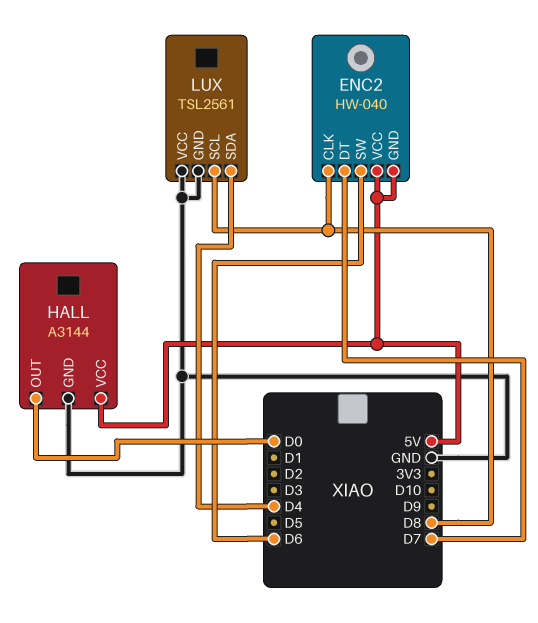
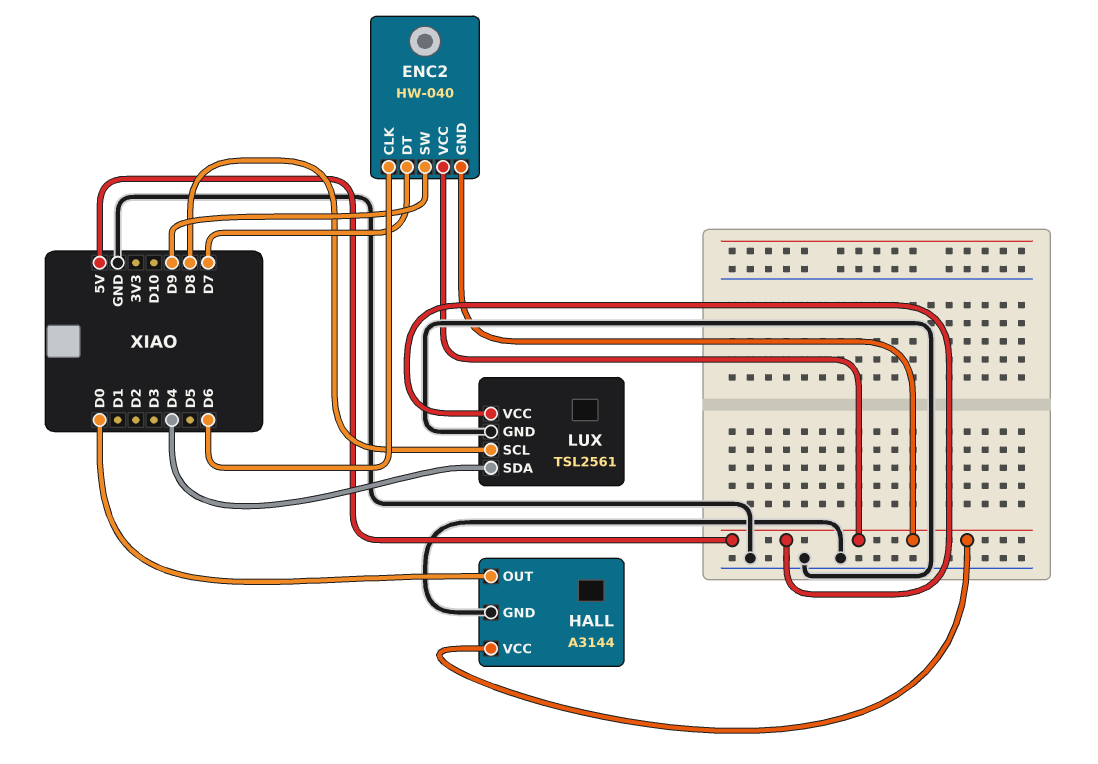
ENC2 pin CLK: D8 -> D6
ENC2 pin SW: D6 -> D9
LUX pin VCC: GND -> 5V

